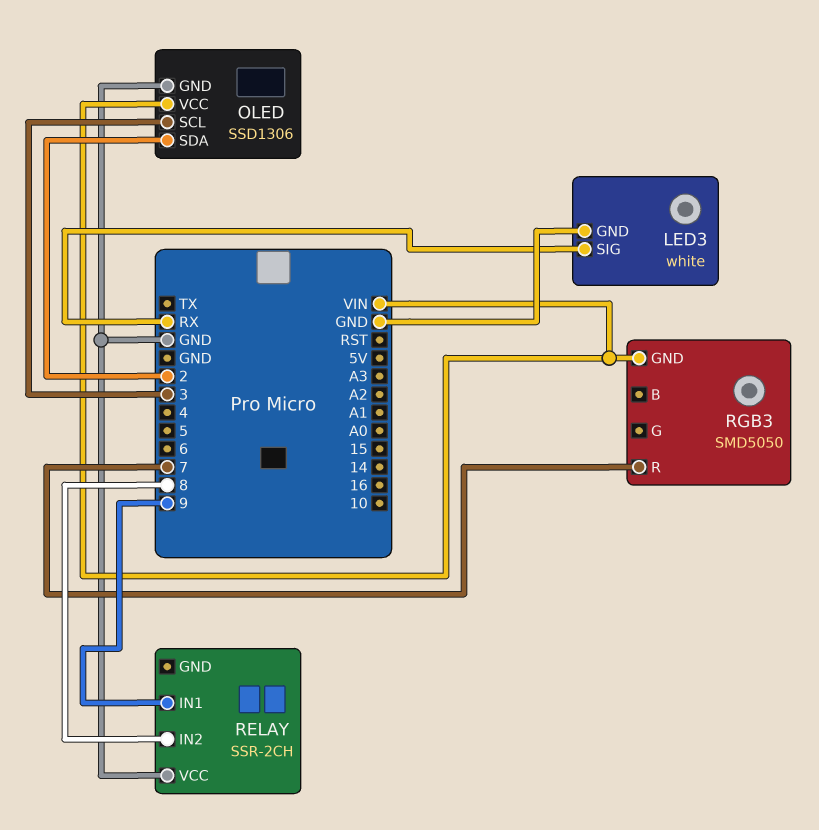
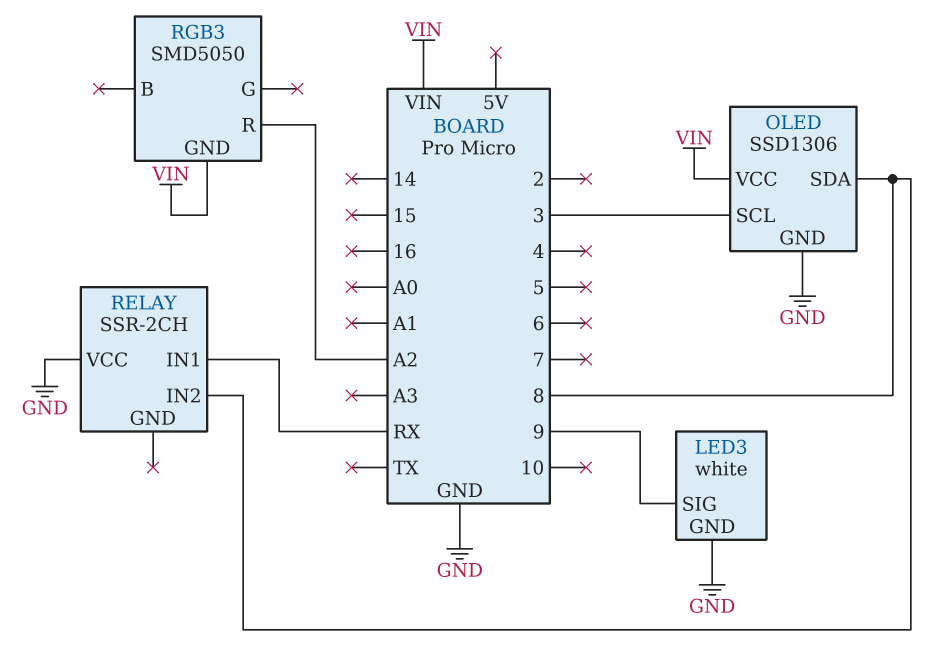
LED3 pin SIG: RX -> 9
OLED pin SDA: 2 -> 8
RELAY pin IN1: 9 -> RX
RGB3 pin R: 7 -> A2

